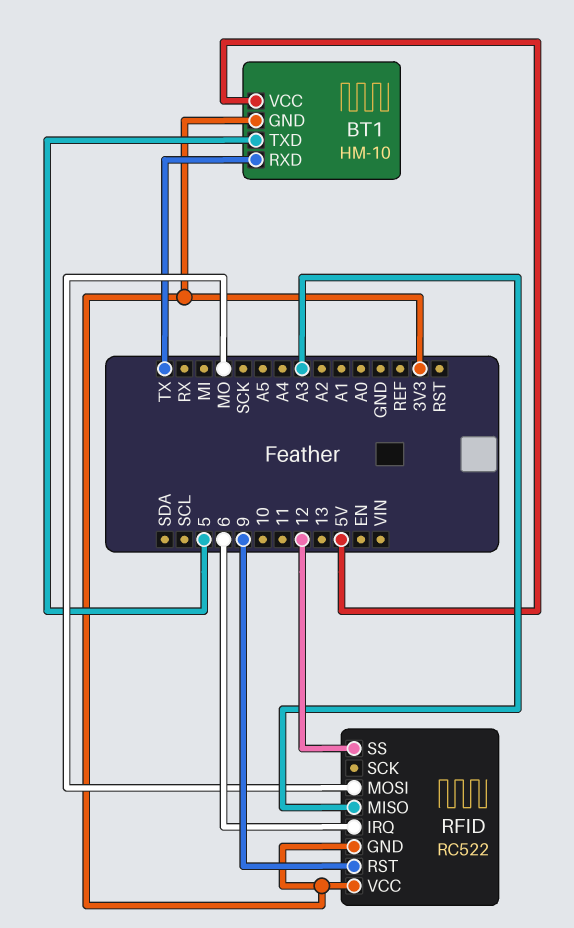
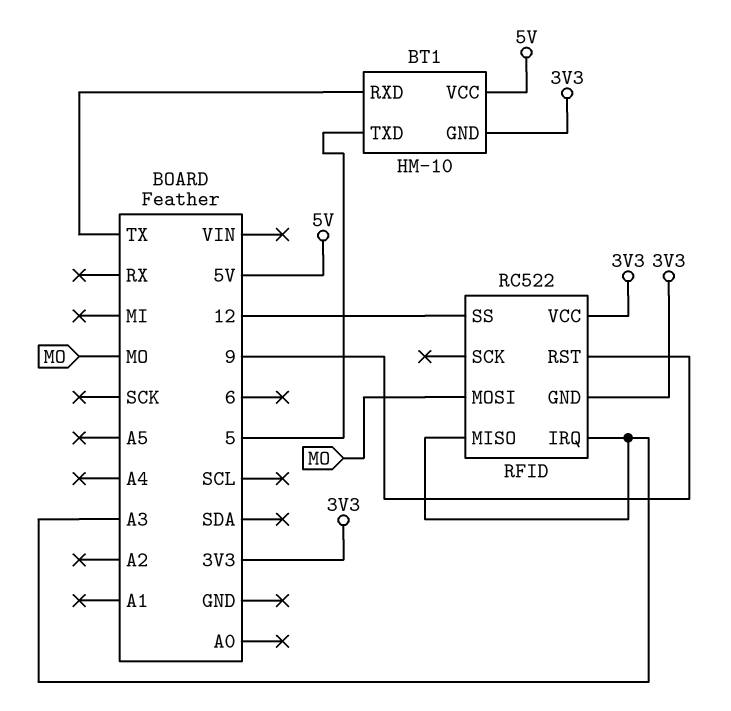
RFID pin IRQ: 6 -> A3

